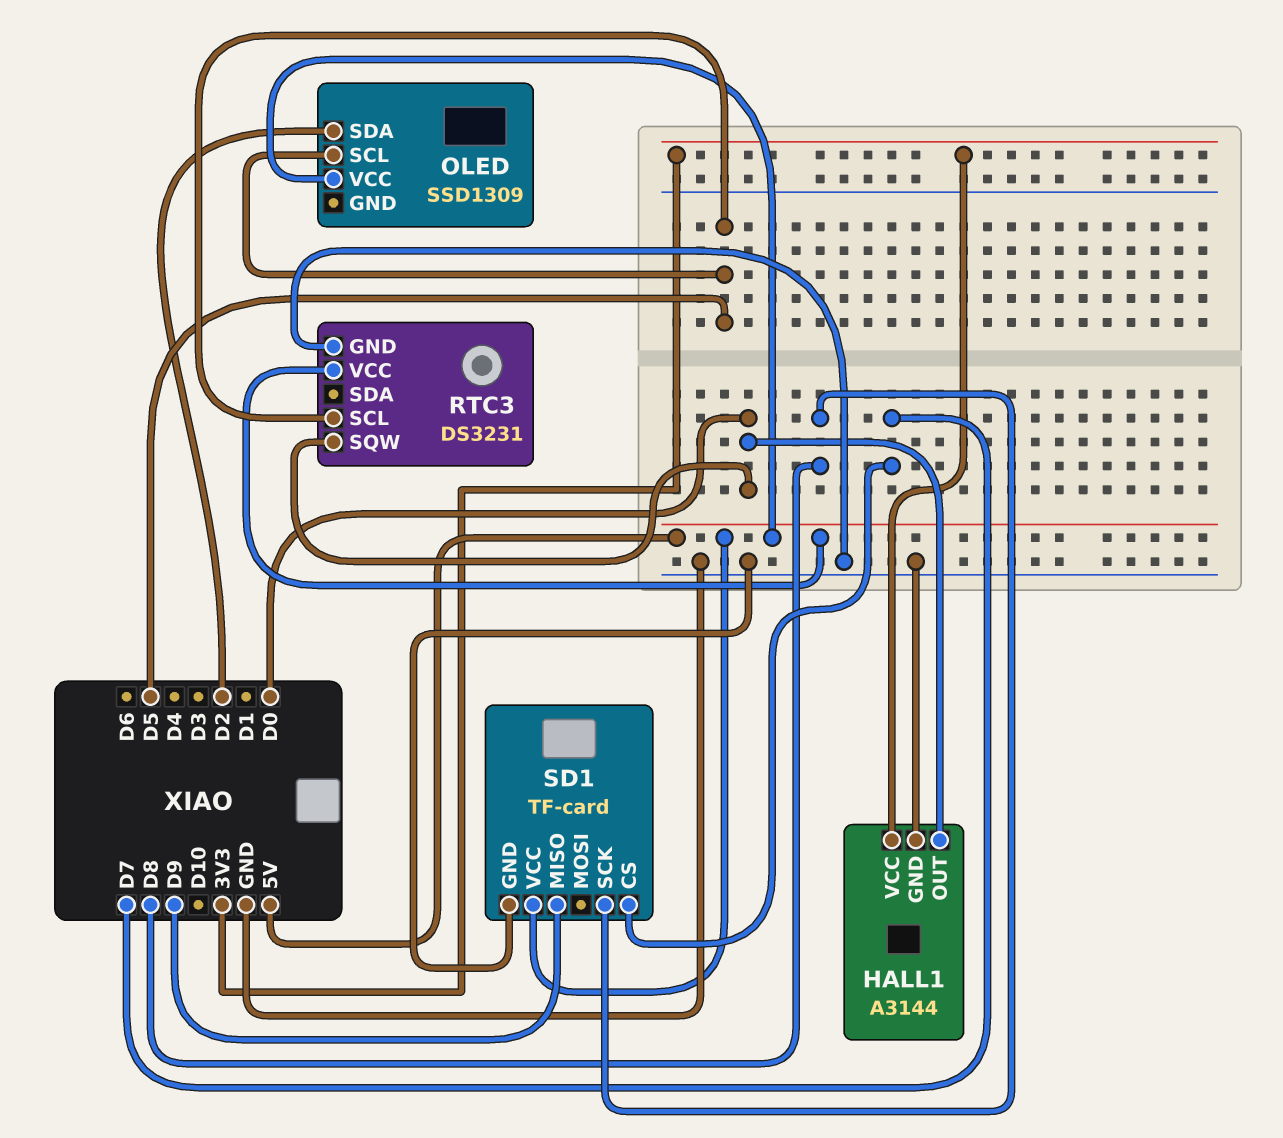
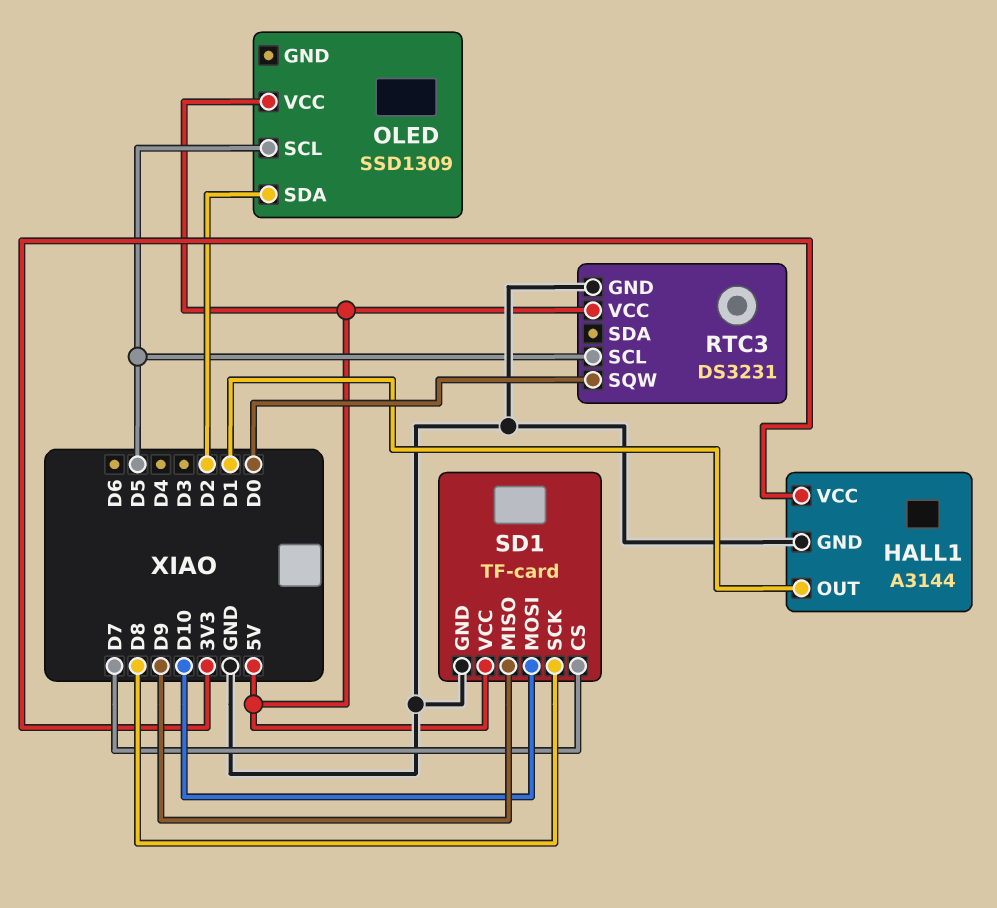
HALL1 pin OUT: D0 -> D1
SD1 pin MOSI: none -> D10

